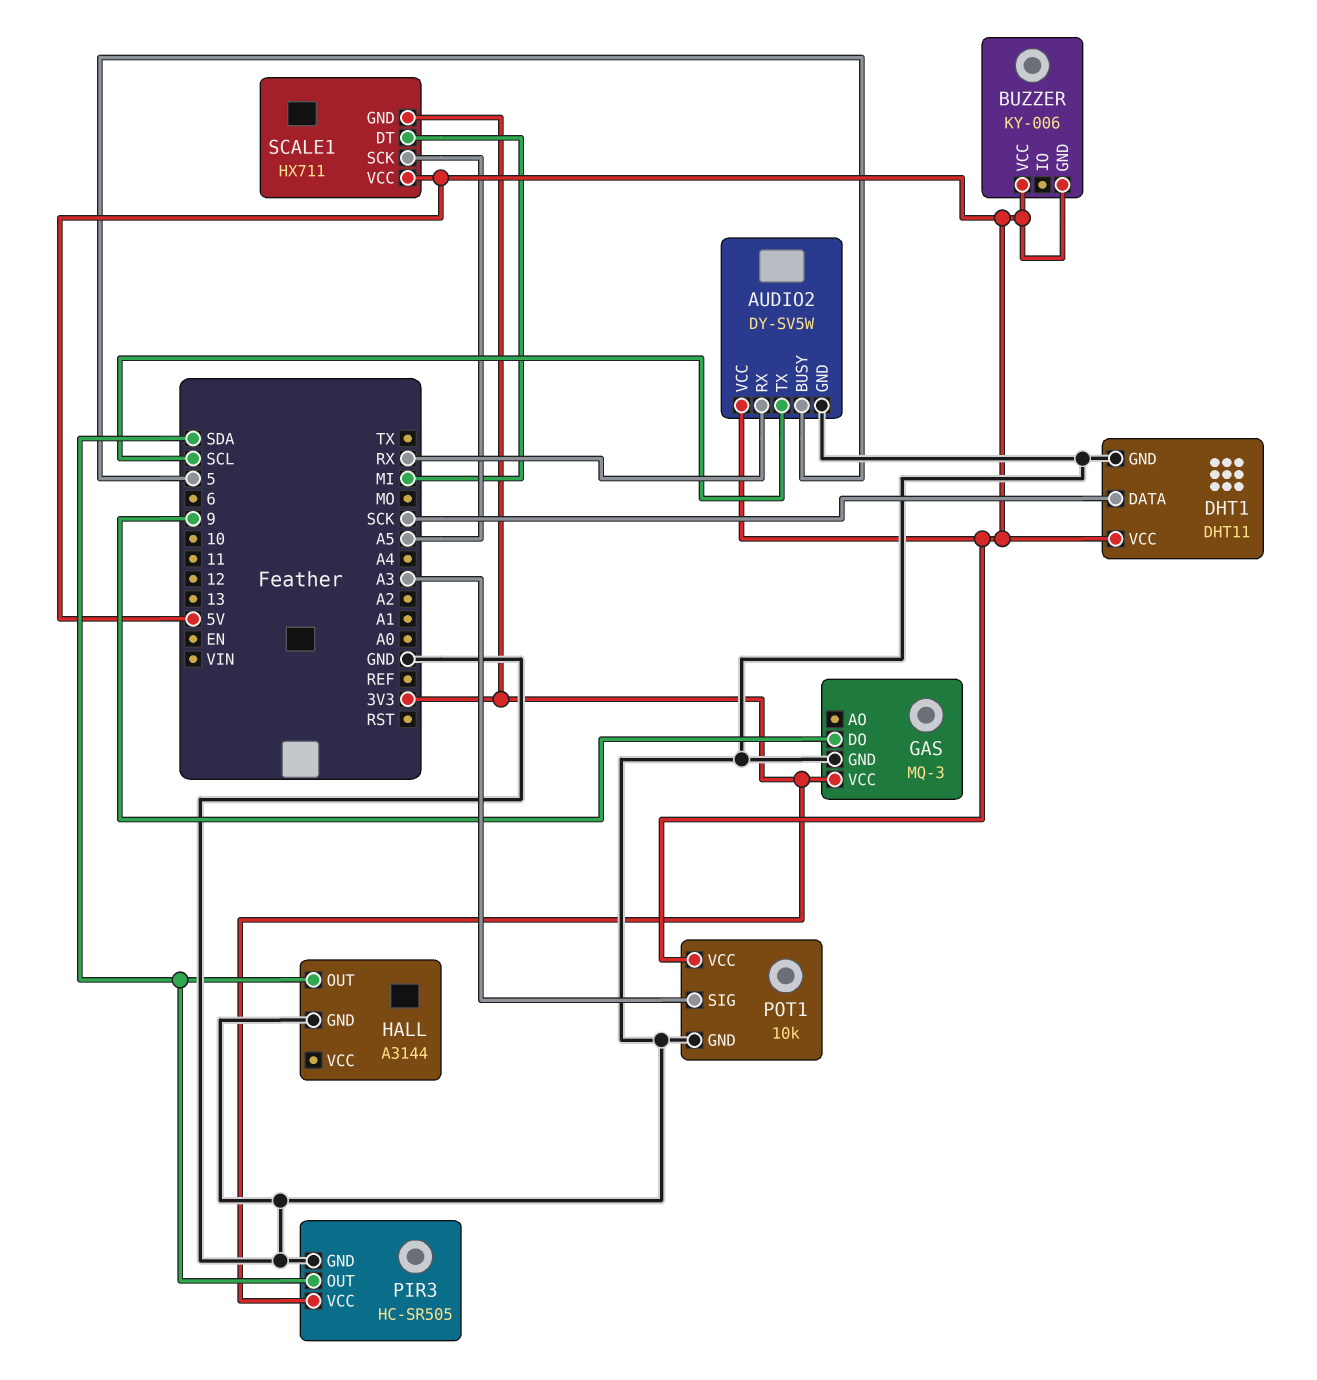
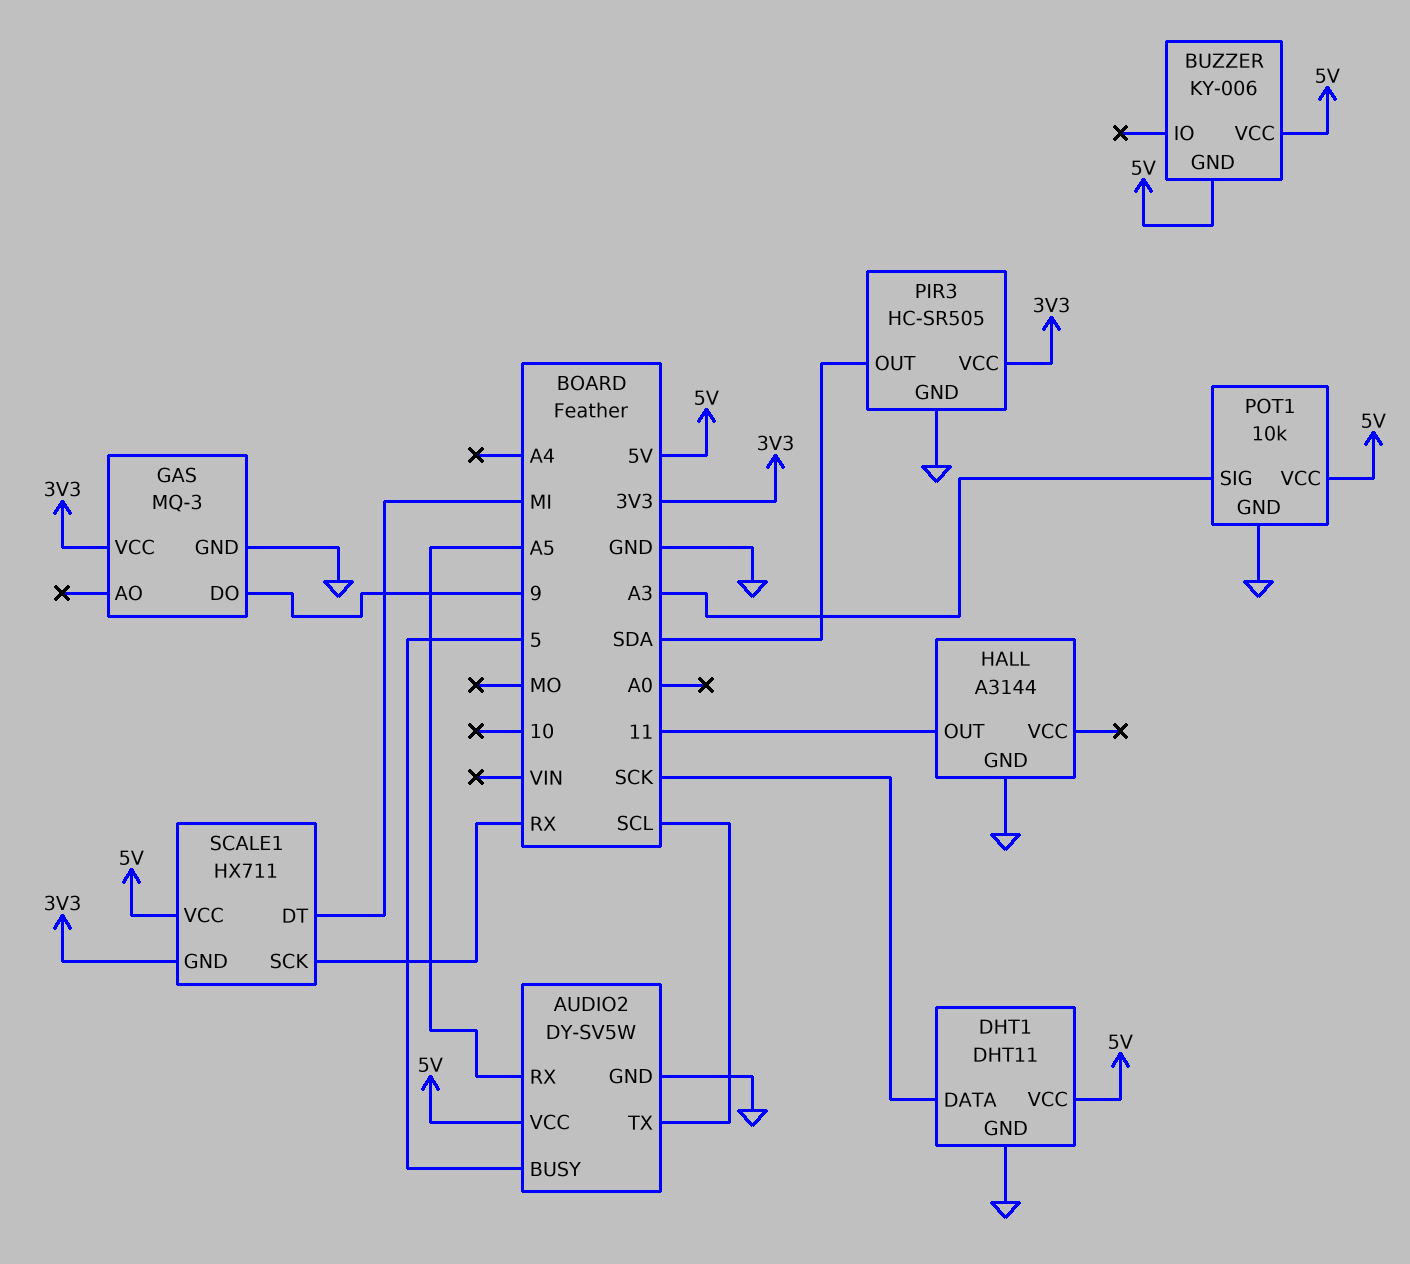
AUDIO2 pin RX: RX -> A5
HALL pin OUT: SDA -> 11
SCALE1 pin SCK: A5 -> RX

